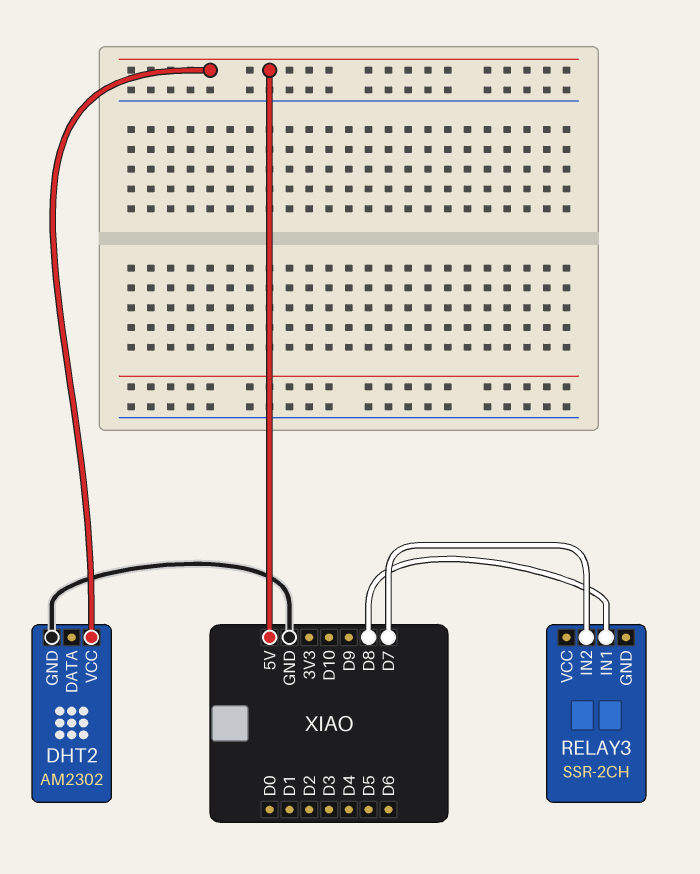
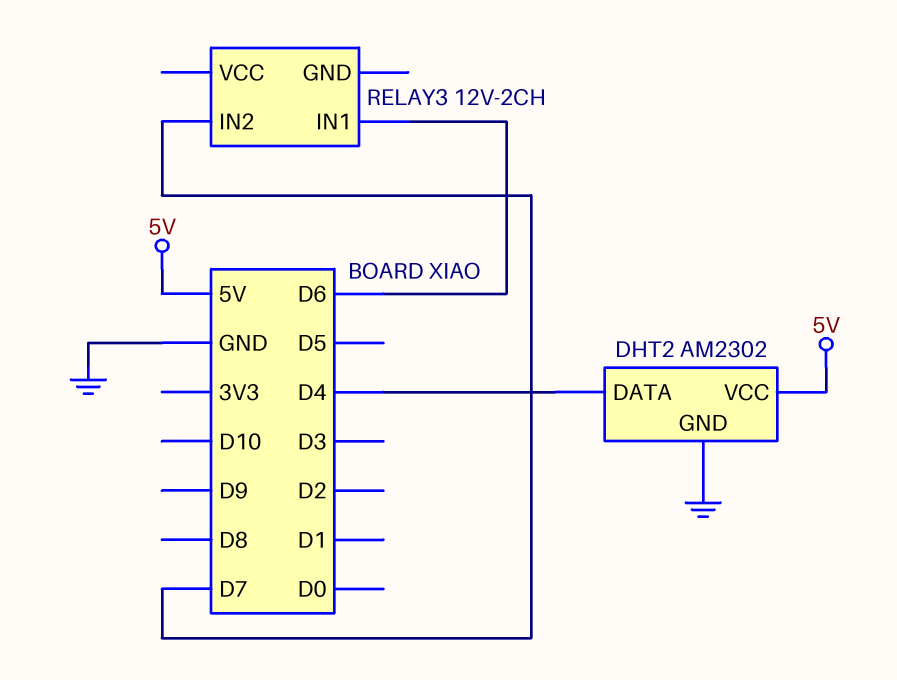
DHT2 pin DATA: none -> D4
RELAY3: SSR-2CH -> 12V-2CH
RELAY3 pin IN1: D8 -> D6

